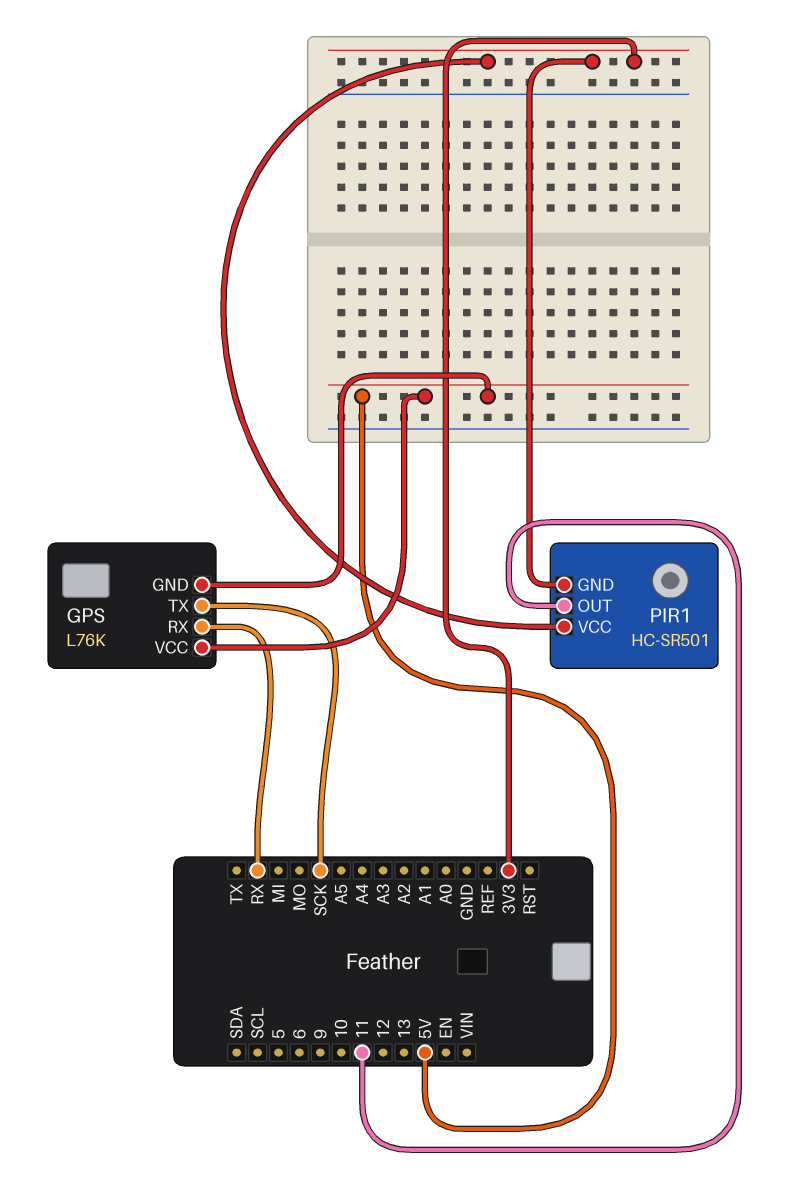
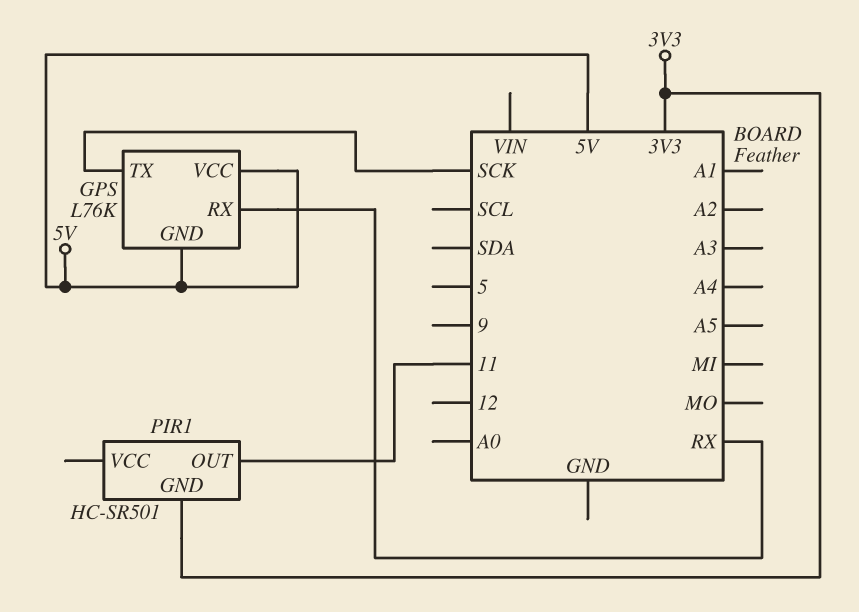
PIR1 pin VCC: 3V3 -> none

